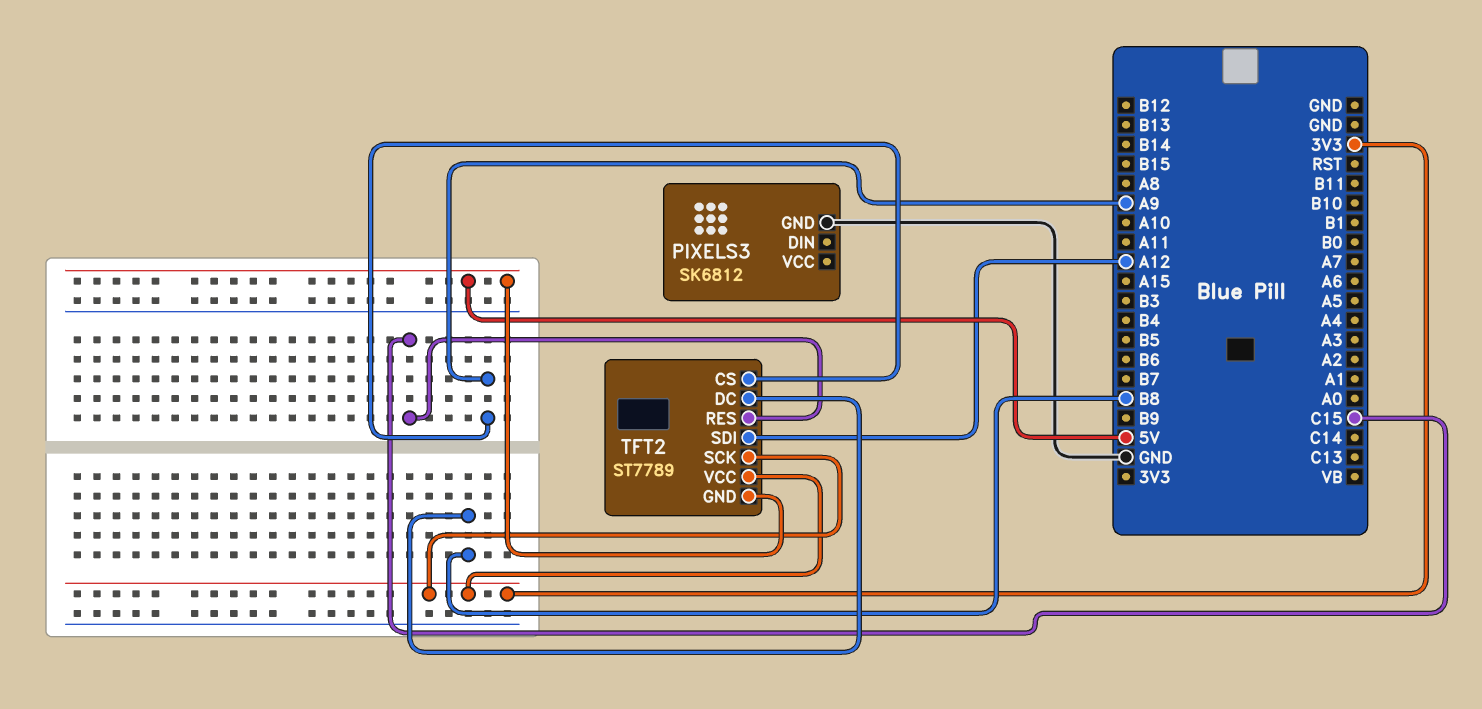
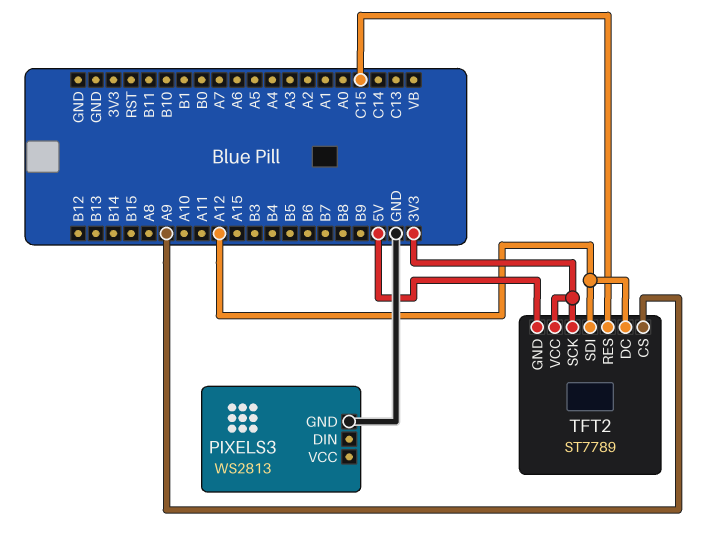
PIXELS3: SK6812 -> WS2813
TFT2 pin DC: B8 -> A12

